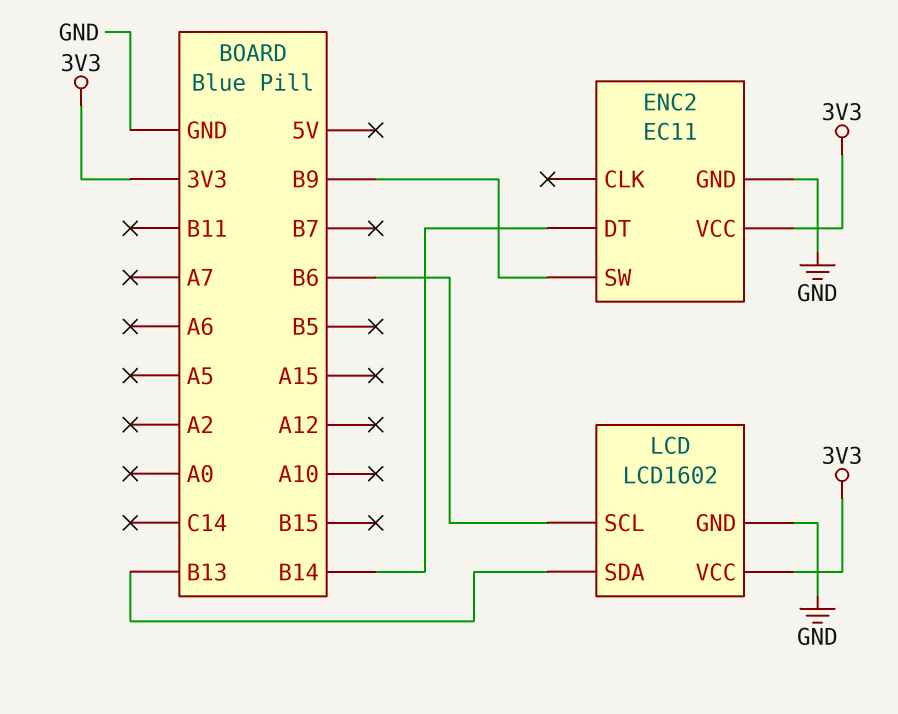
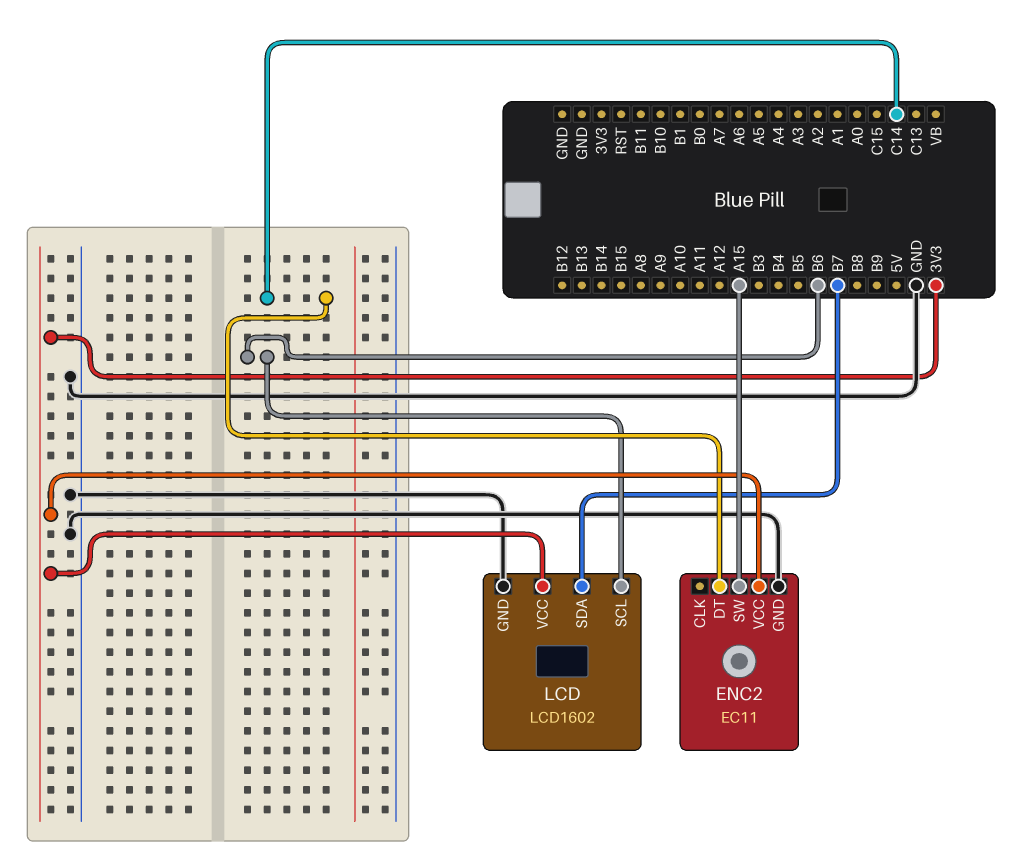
ENC2 pin DT: B14 -> C14
ENC2 pin SW: B9 -> A15
LCD pin SDA: B13 -> B7

